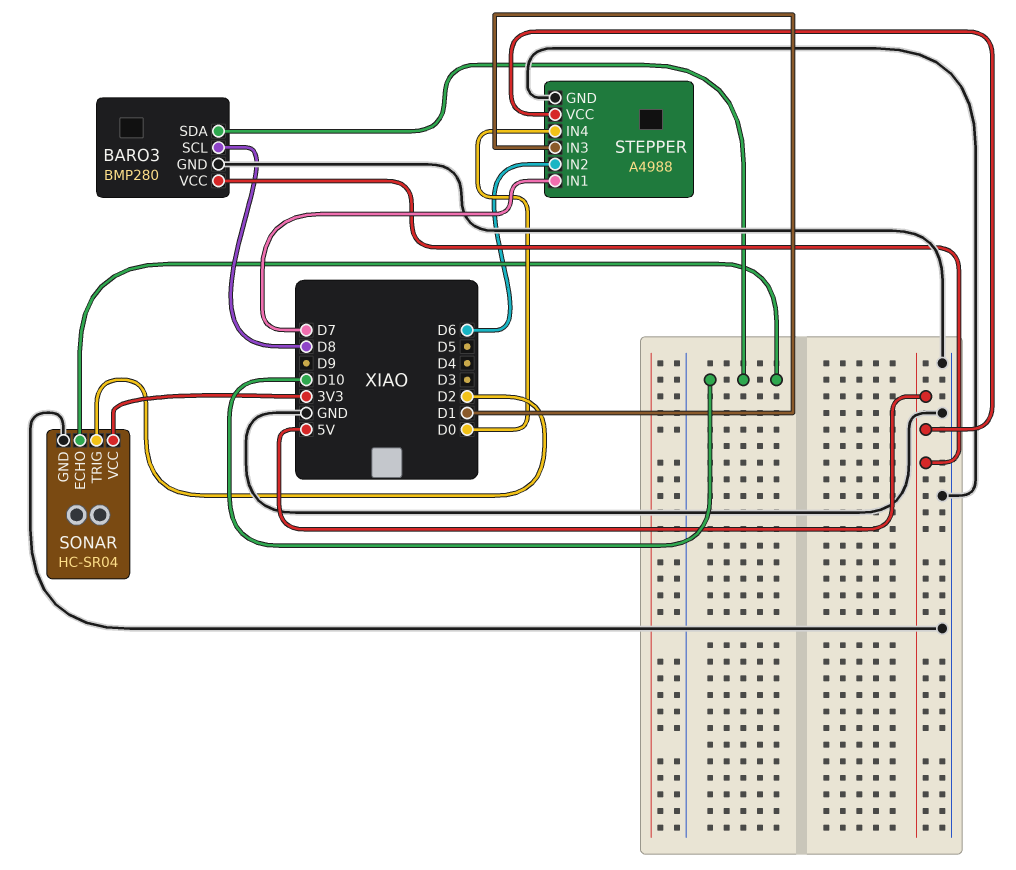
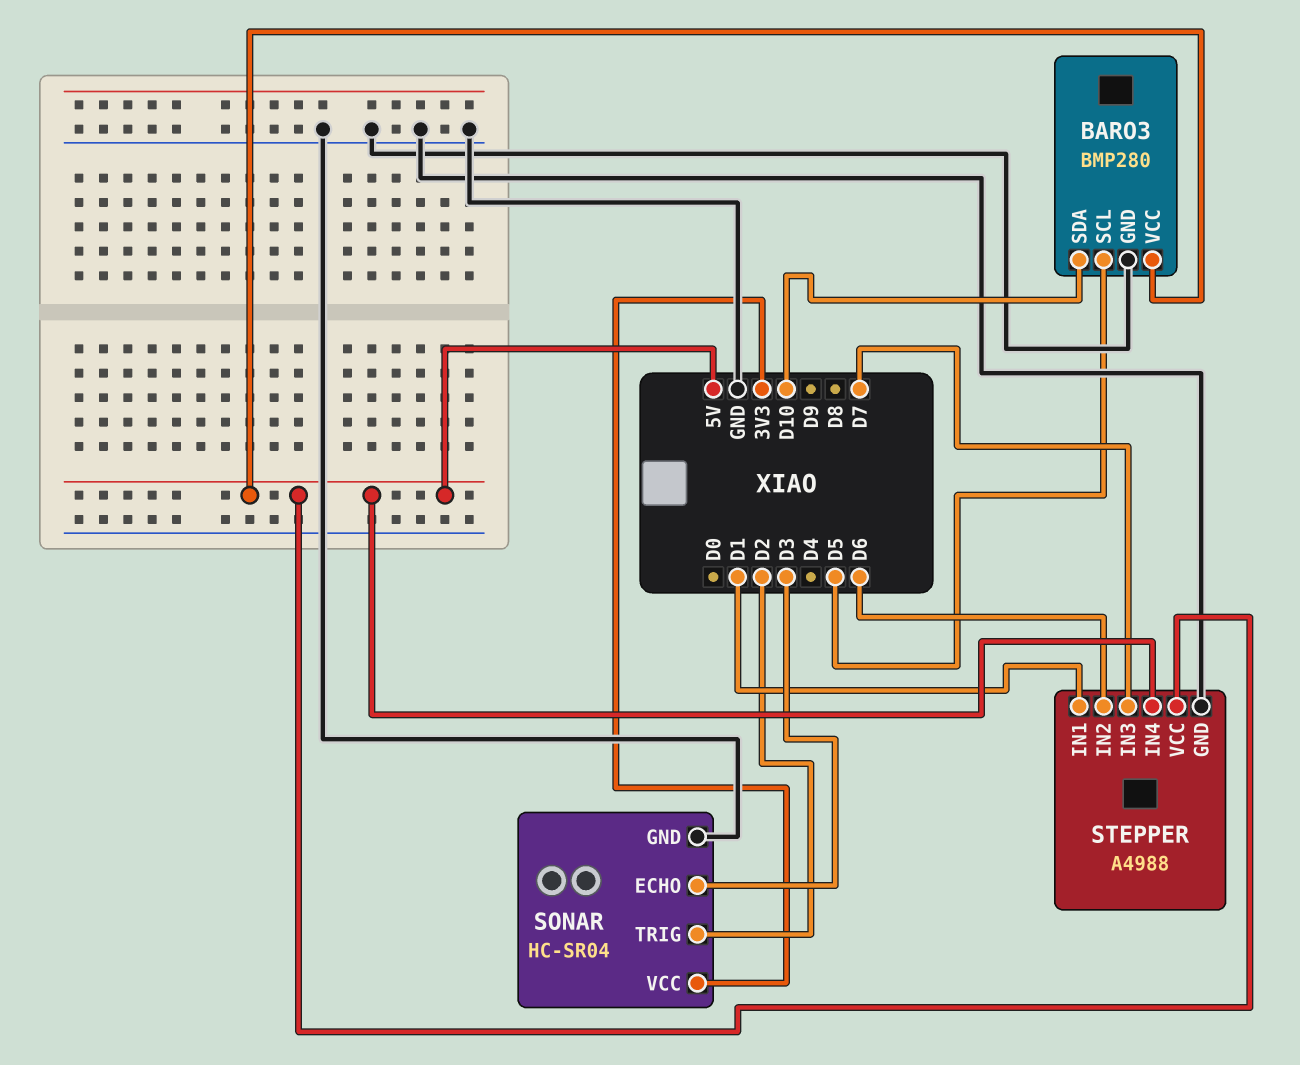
BARO3 pin SCL: D8 -> D5
SONAR pin ECHO: D10 -> D3
STEPPER pin IN1: D7 -> D1
STEPPER pin IN3: D1 -> D7
STEPPER pin IN4: D0 -> 5V

